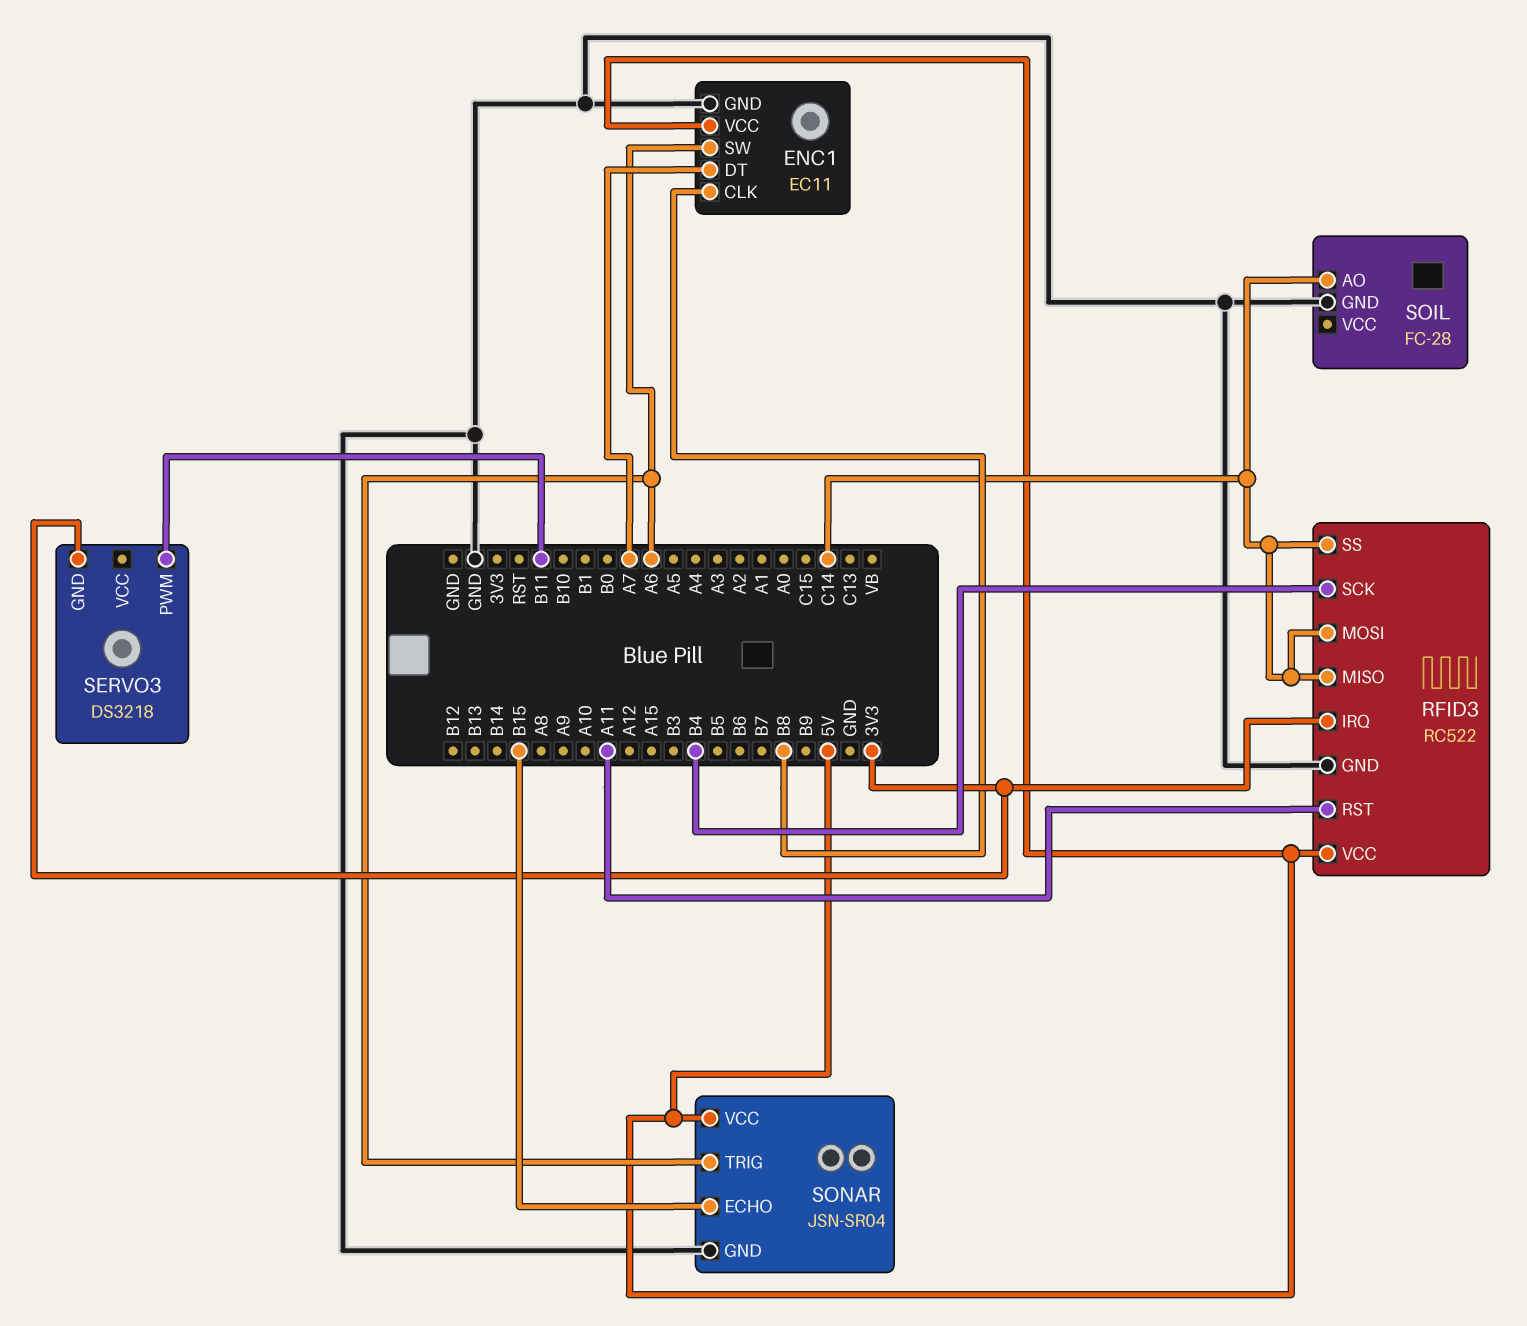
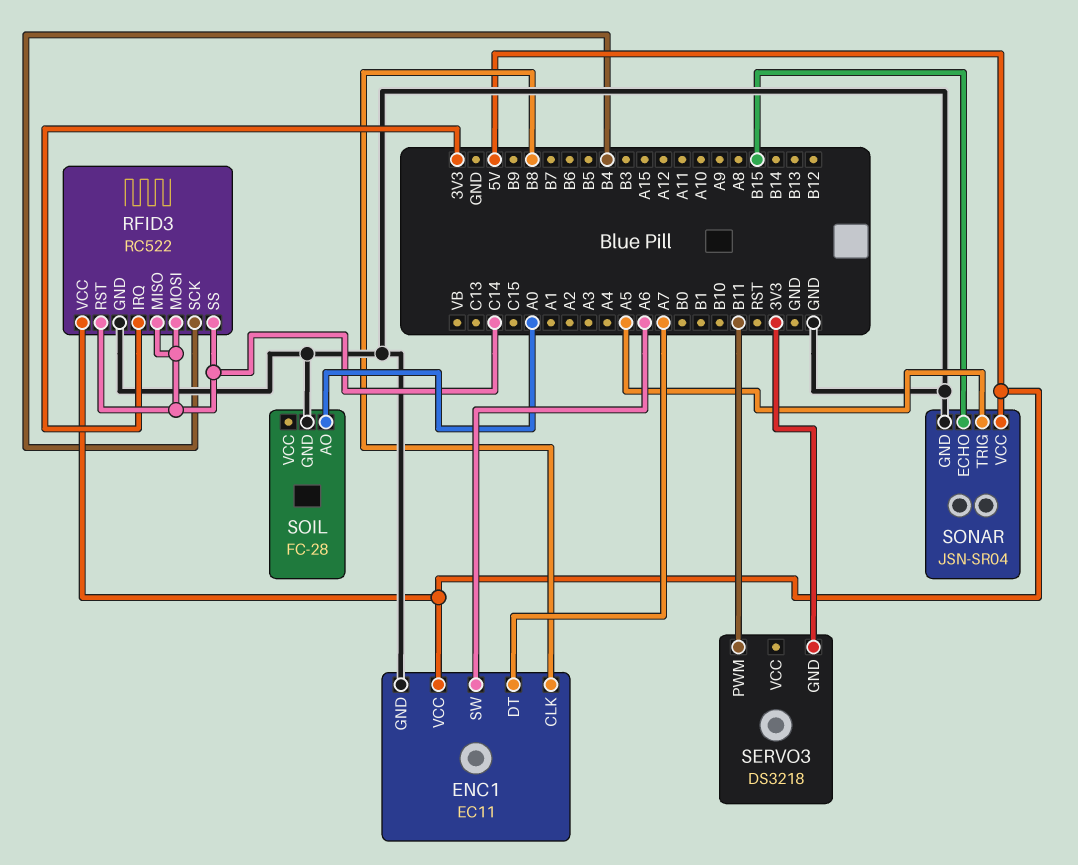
RFID3 pin RST: A11 -> C14
SOIL pin AO: C14 -> A0
SONAR pin TRIG: A6 -> A5

